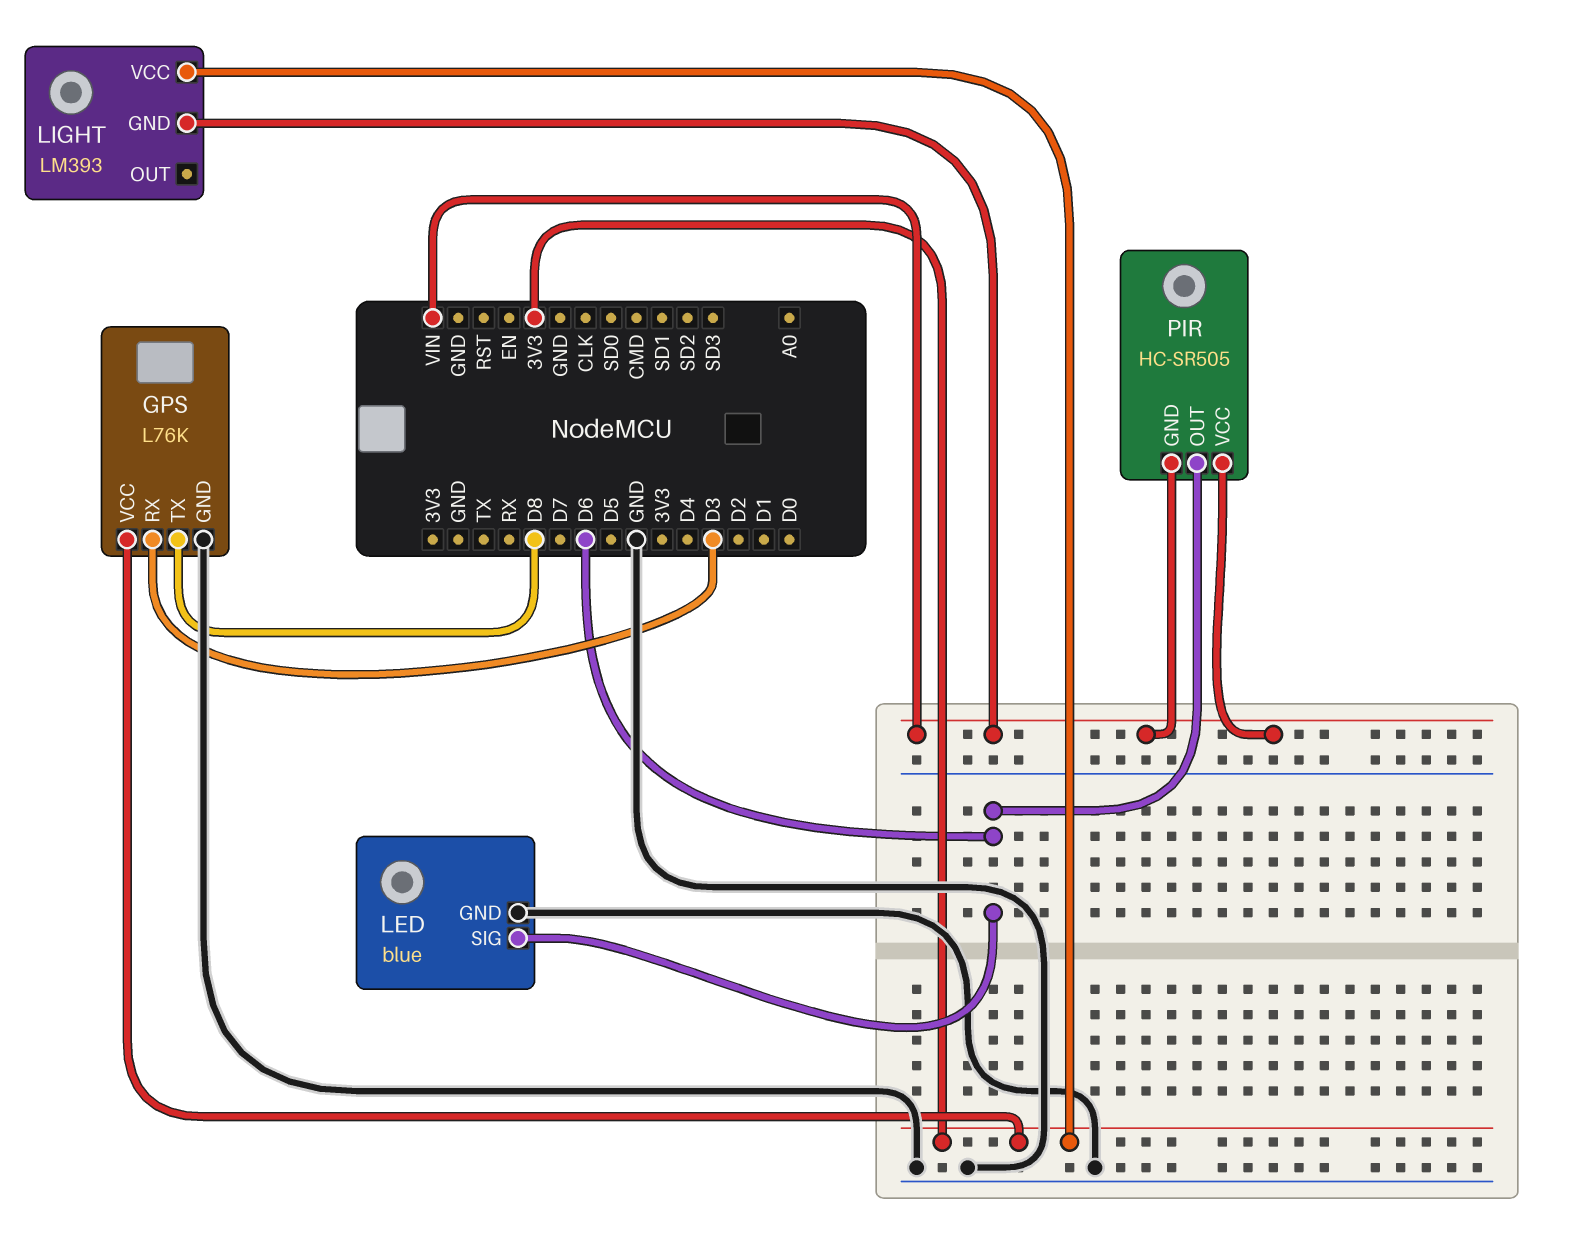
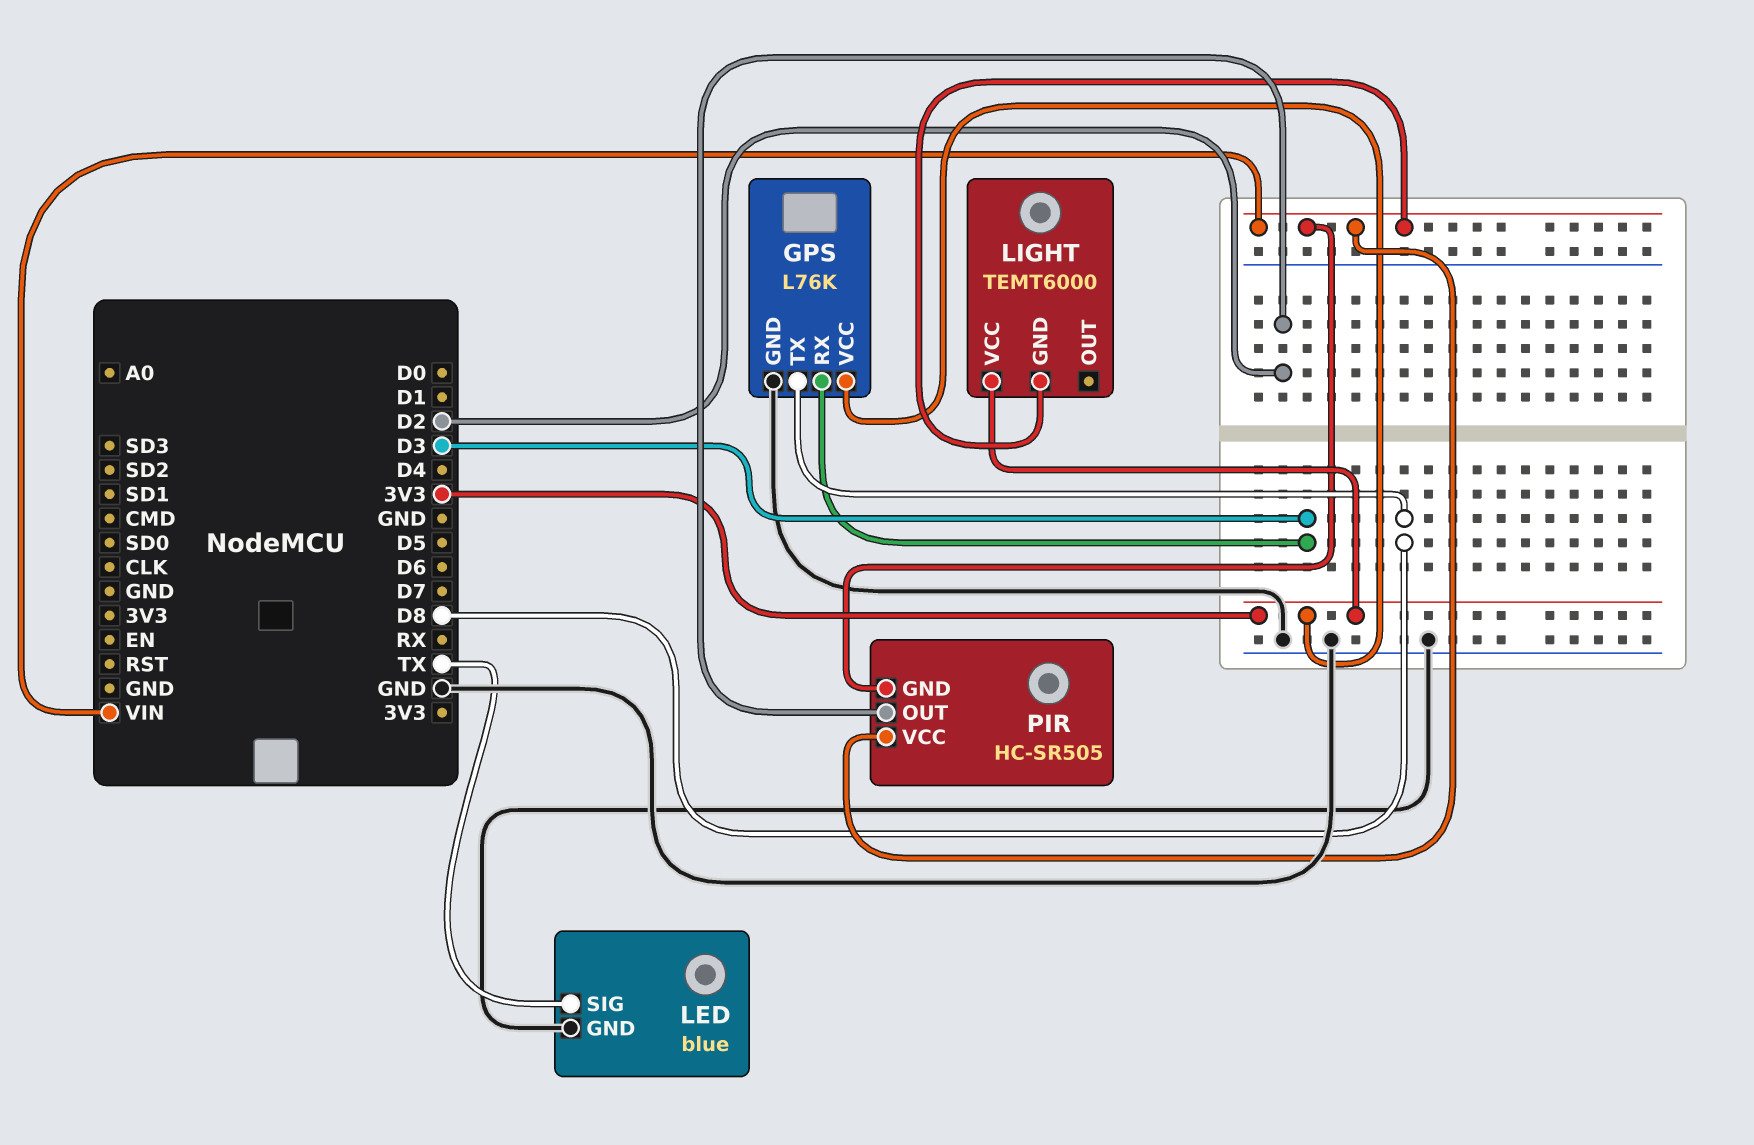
LED pin SIG: D6 -> TX
LIGHT: LM393 -> TEMT6000
PIR pin OUT: D6 -> D2

